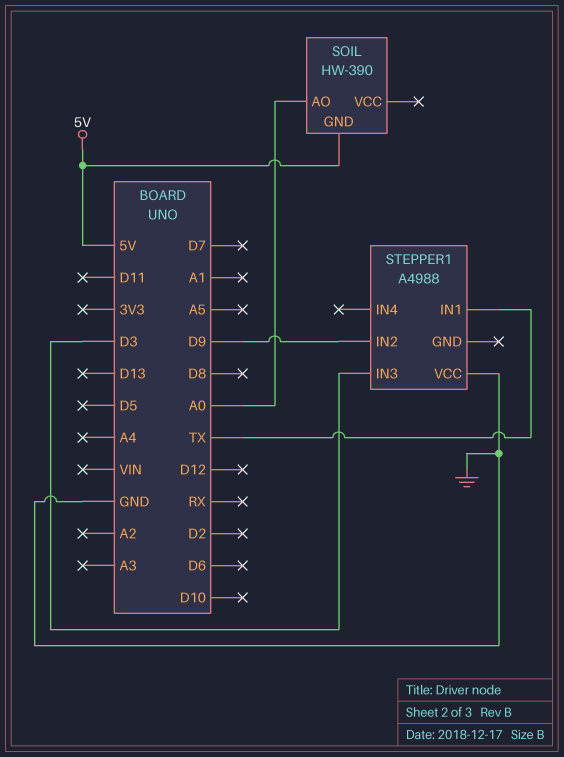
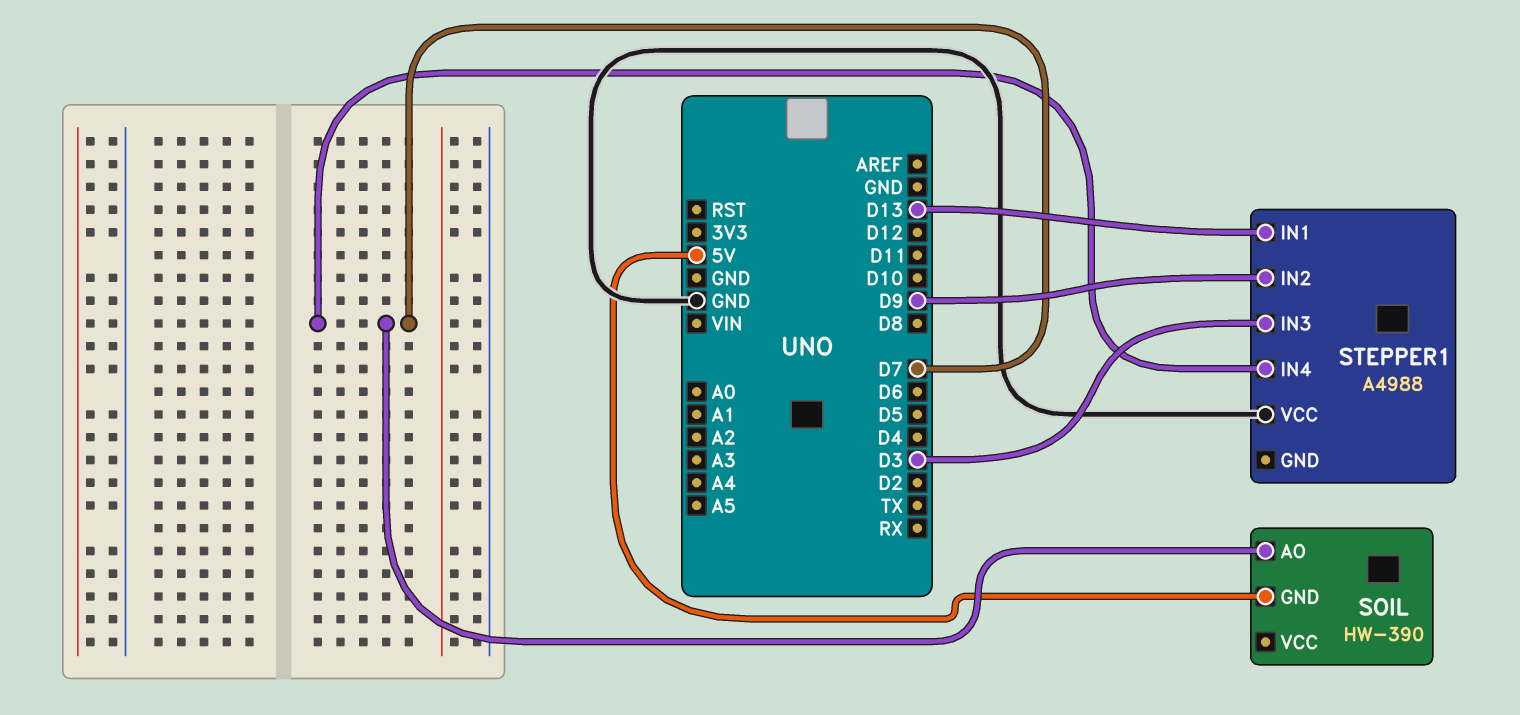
SOIL pin AO: A0 -> D7
STEPPER1 pin IN1: TX -> D13
STEPPER1 pin IN4: none -> D7

